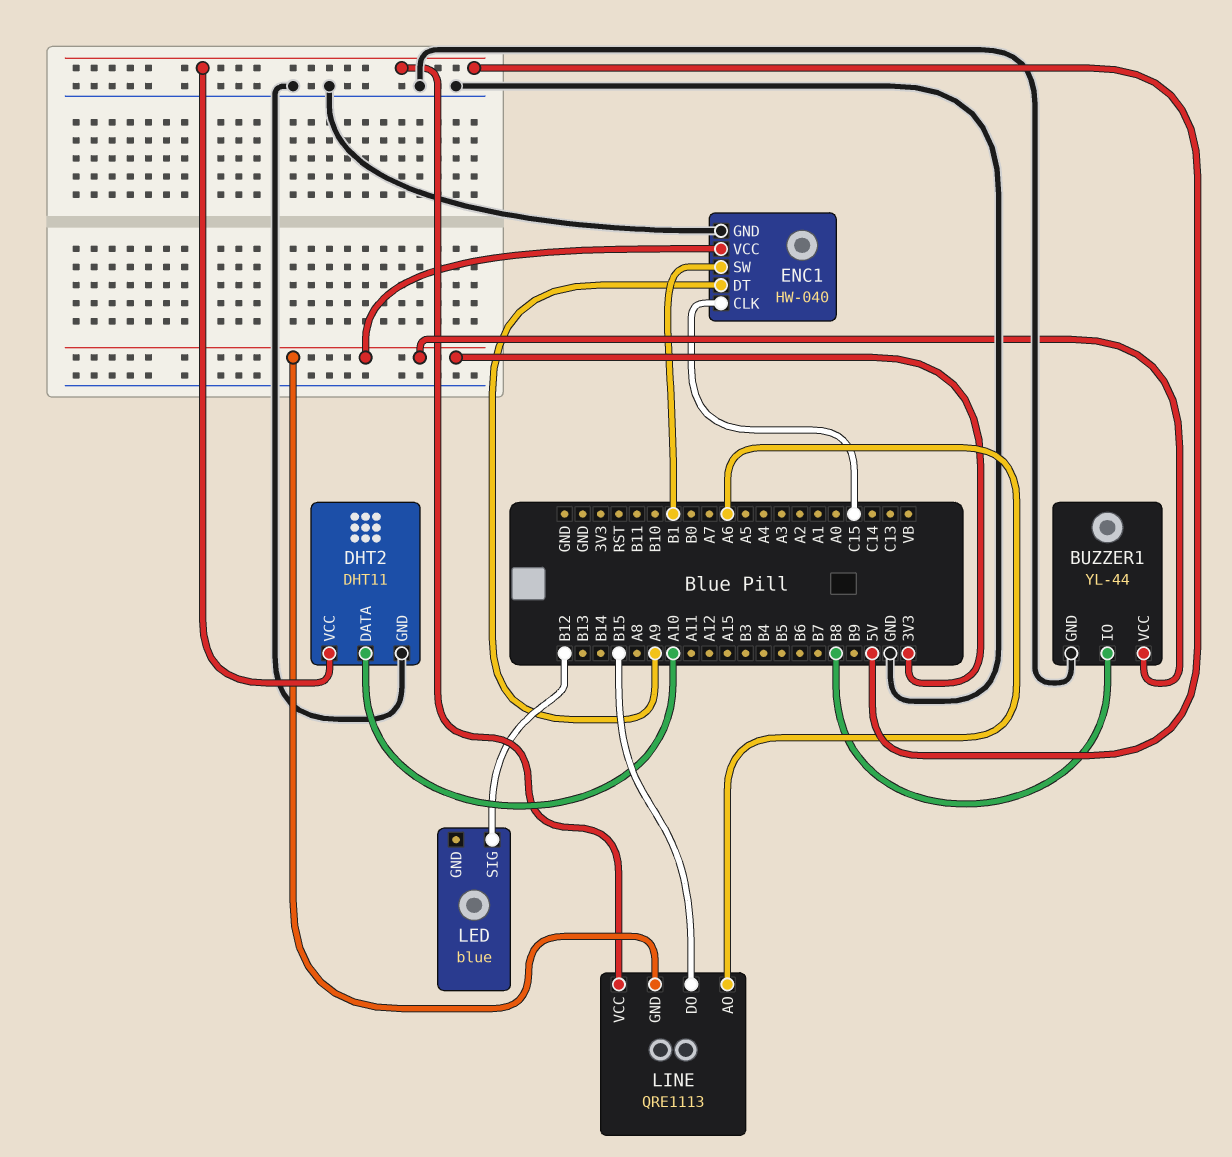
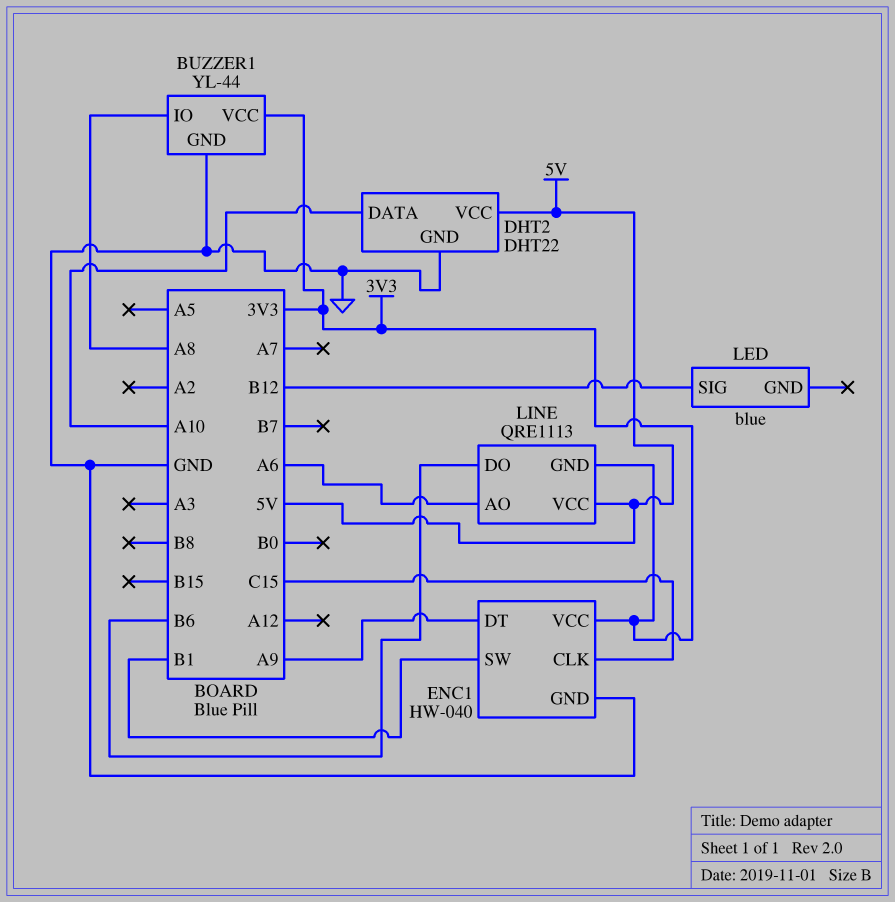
BUZZER1 pin IO: B8 -> A8
DHT2: DHT11 -> DHT22
LINE pin DO: B15 -> B6

